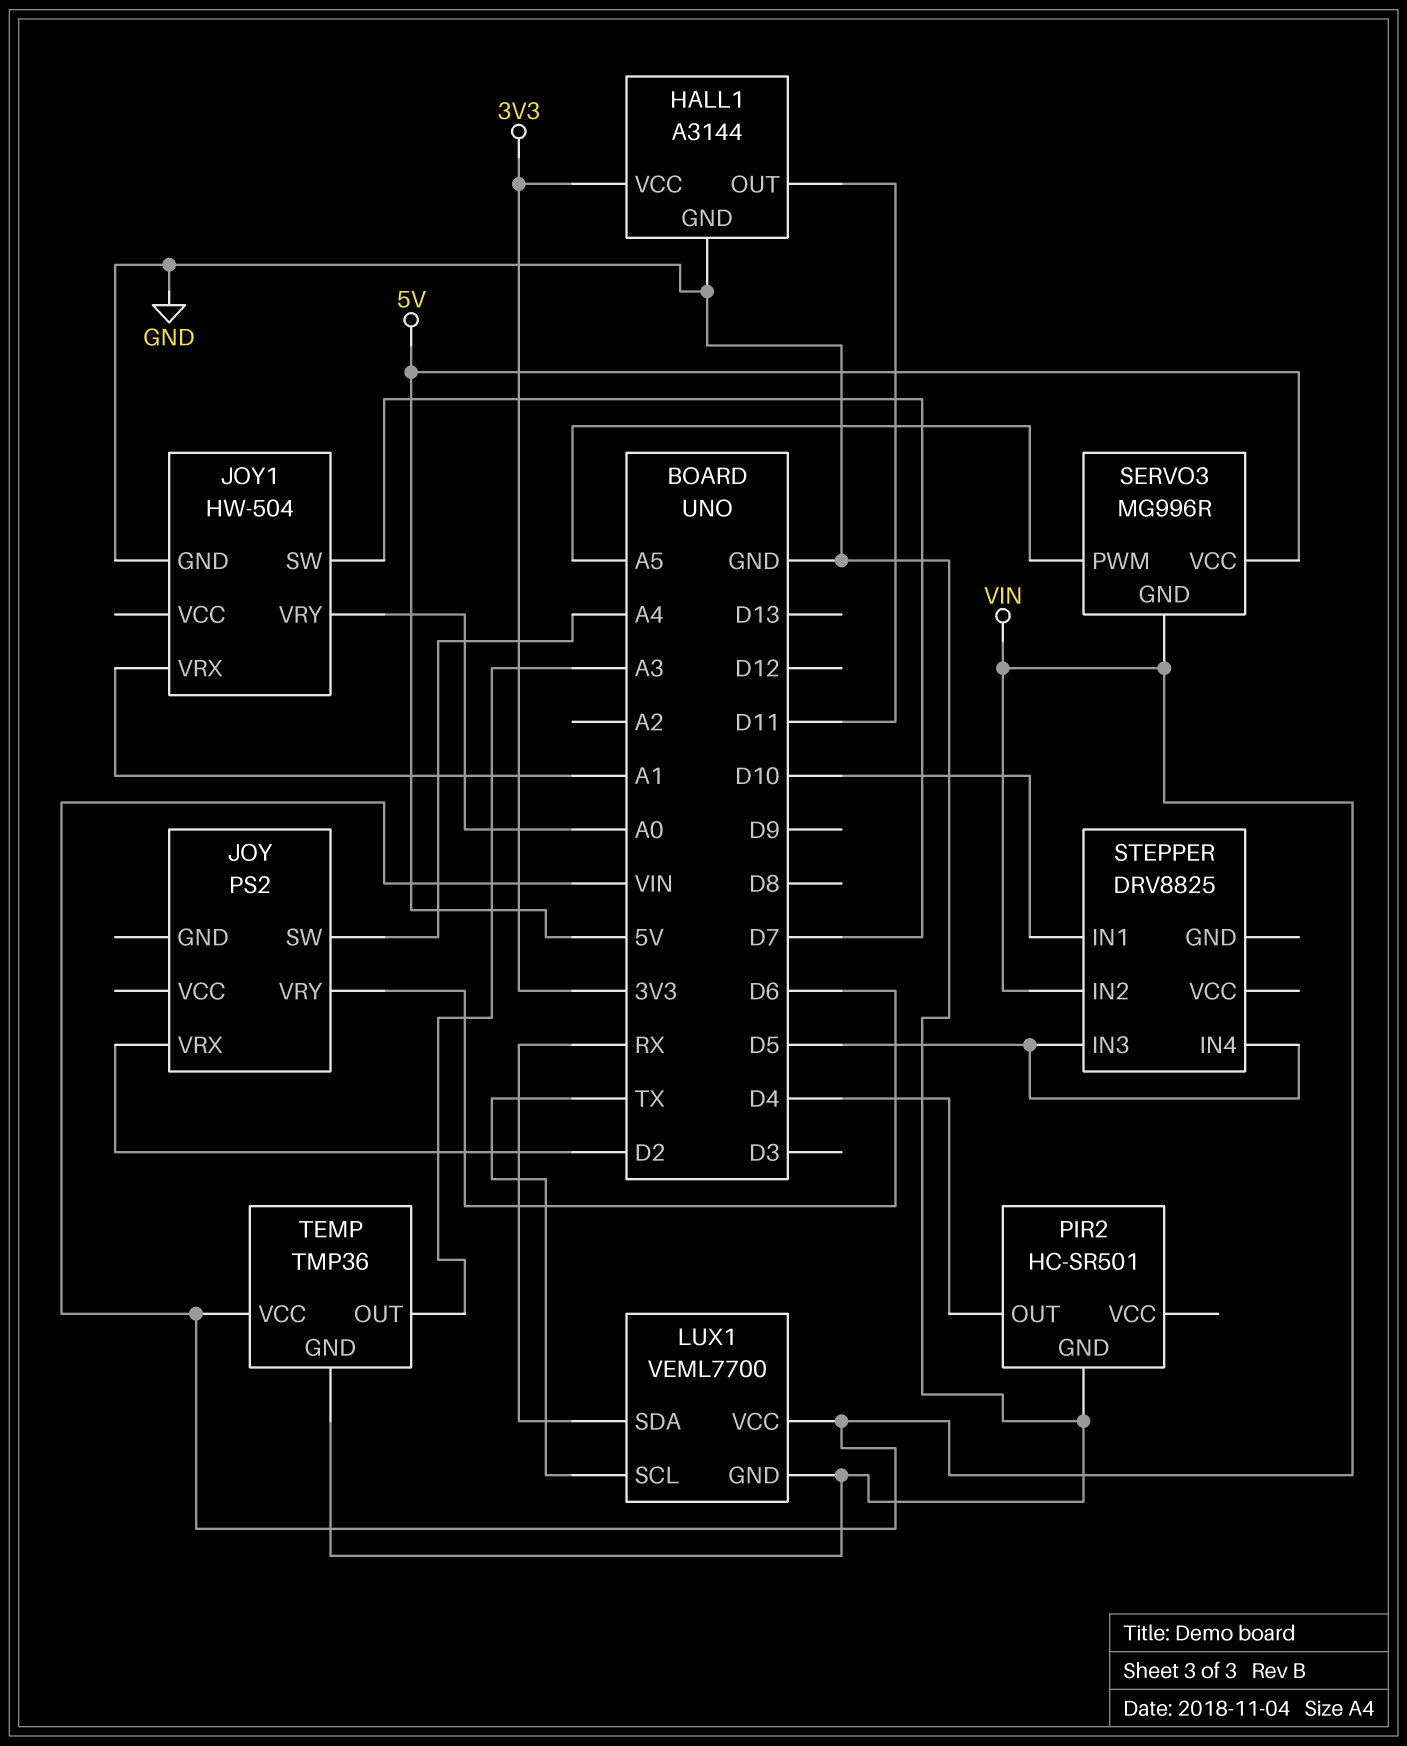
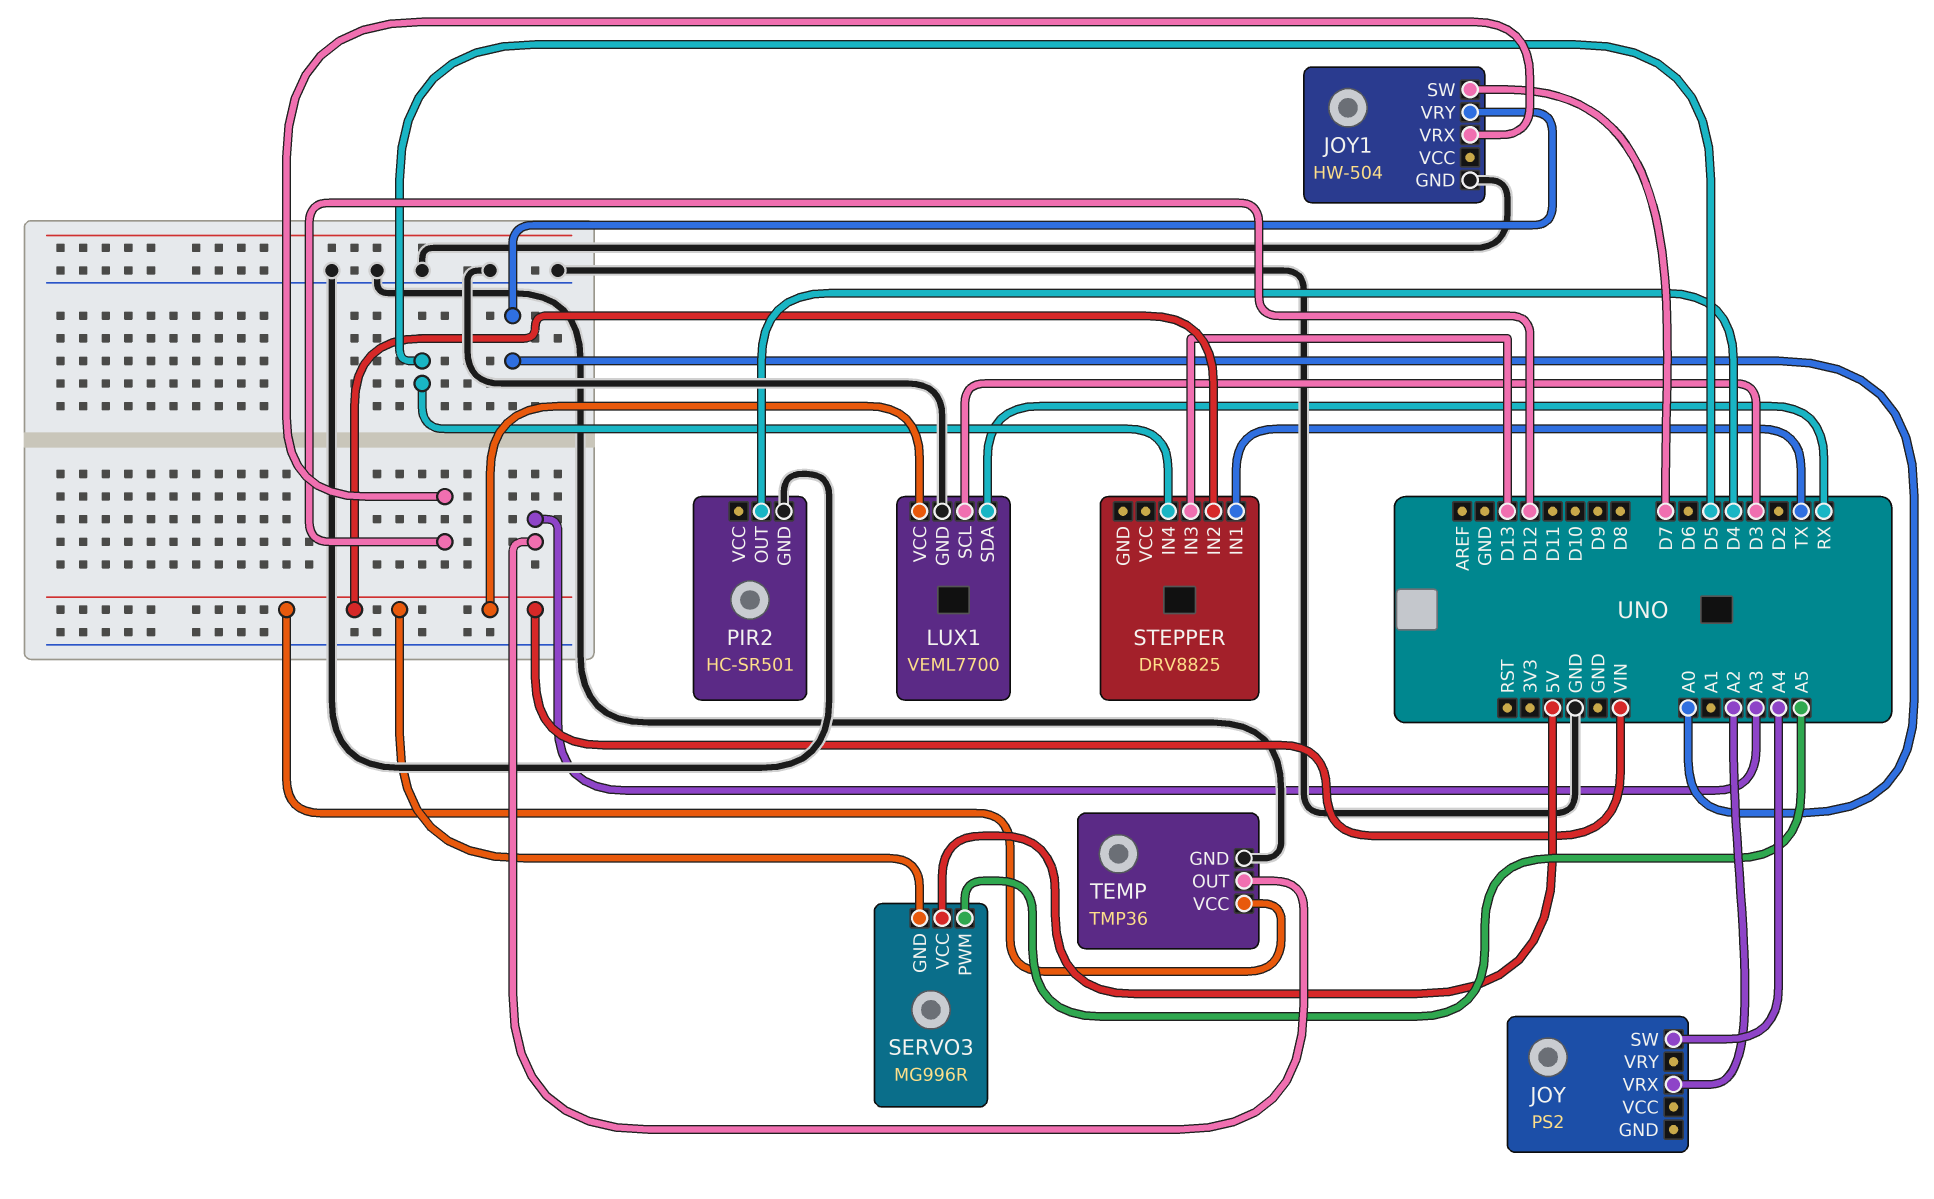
HALL1: A3144 -> none
HALL1 pin GND: GND -> none
HALL1 pin OUT: D11 -> none
HALL1 pin VCC: 3V3 -> none
JOY pin VRX: D2 -> A2
JOY pin VRY: D6 -> none
JOY1 pin VRX: A1 -> D12
LUX1 pin SCL: TX -> D3
STEPPER pin IN1: D10 -> TX
STEPPER pin IN3: D5 -> D13

